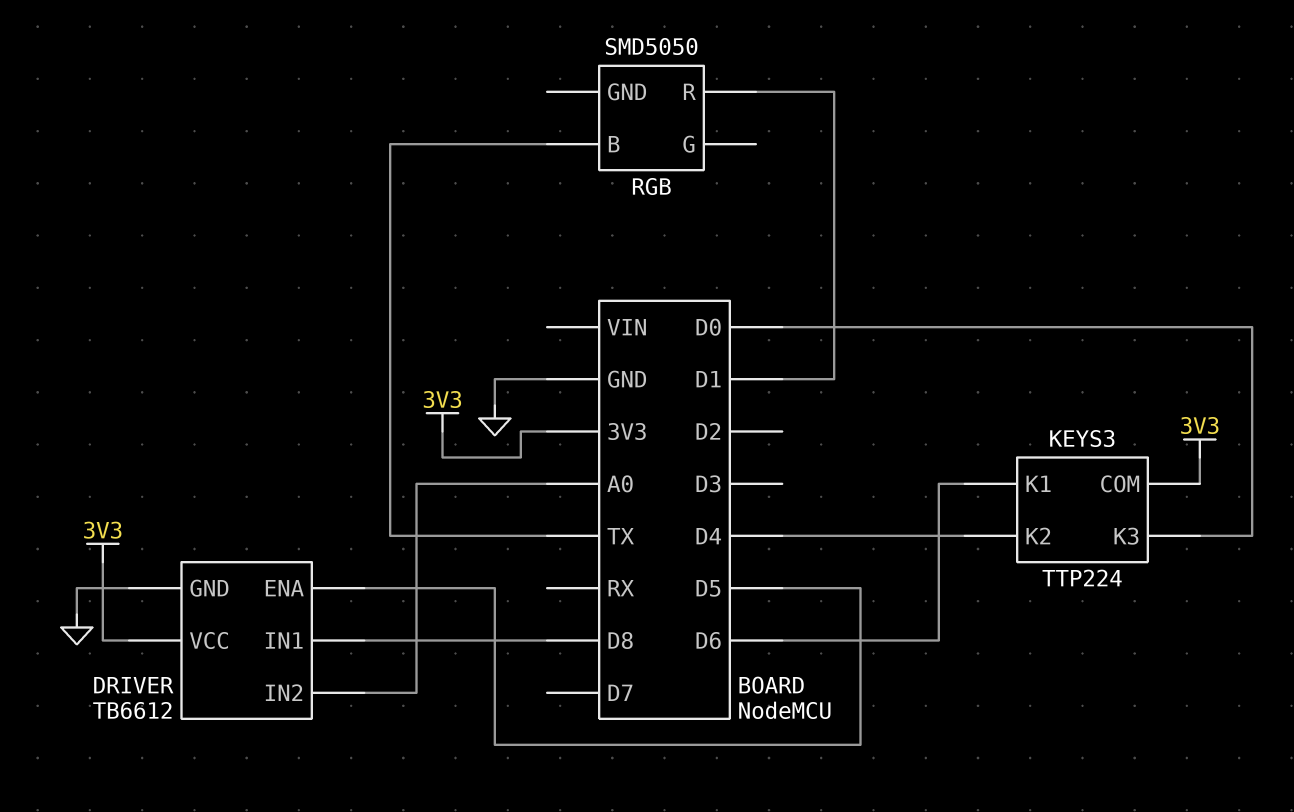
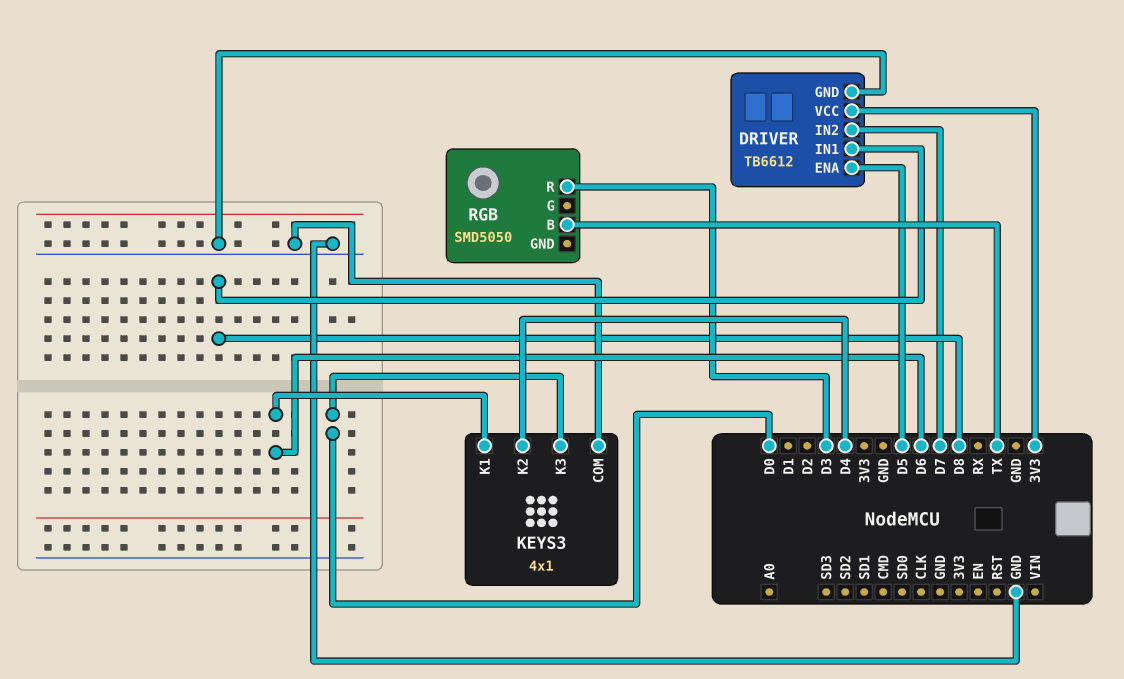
DRIVER pin IN2: A0 -> D7
KEYS3: TTP224 -> 4x1
KEYS3 pin COM: 3V3 -> GND
RGB pin R: D1 -> D3

